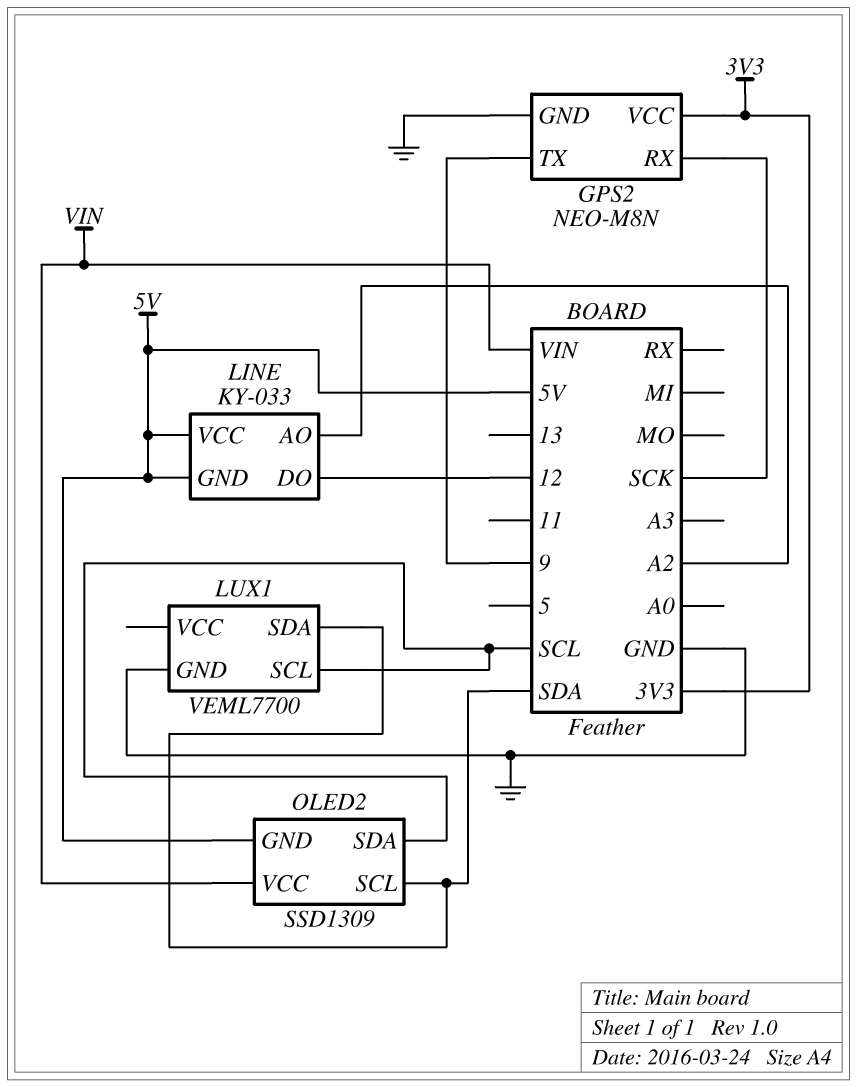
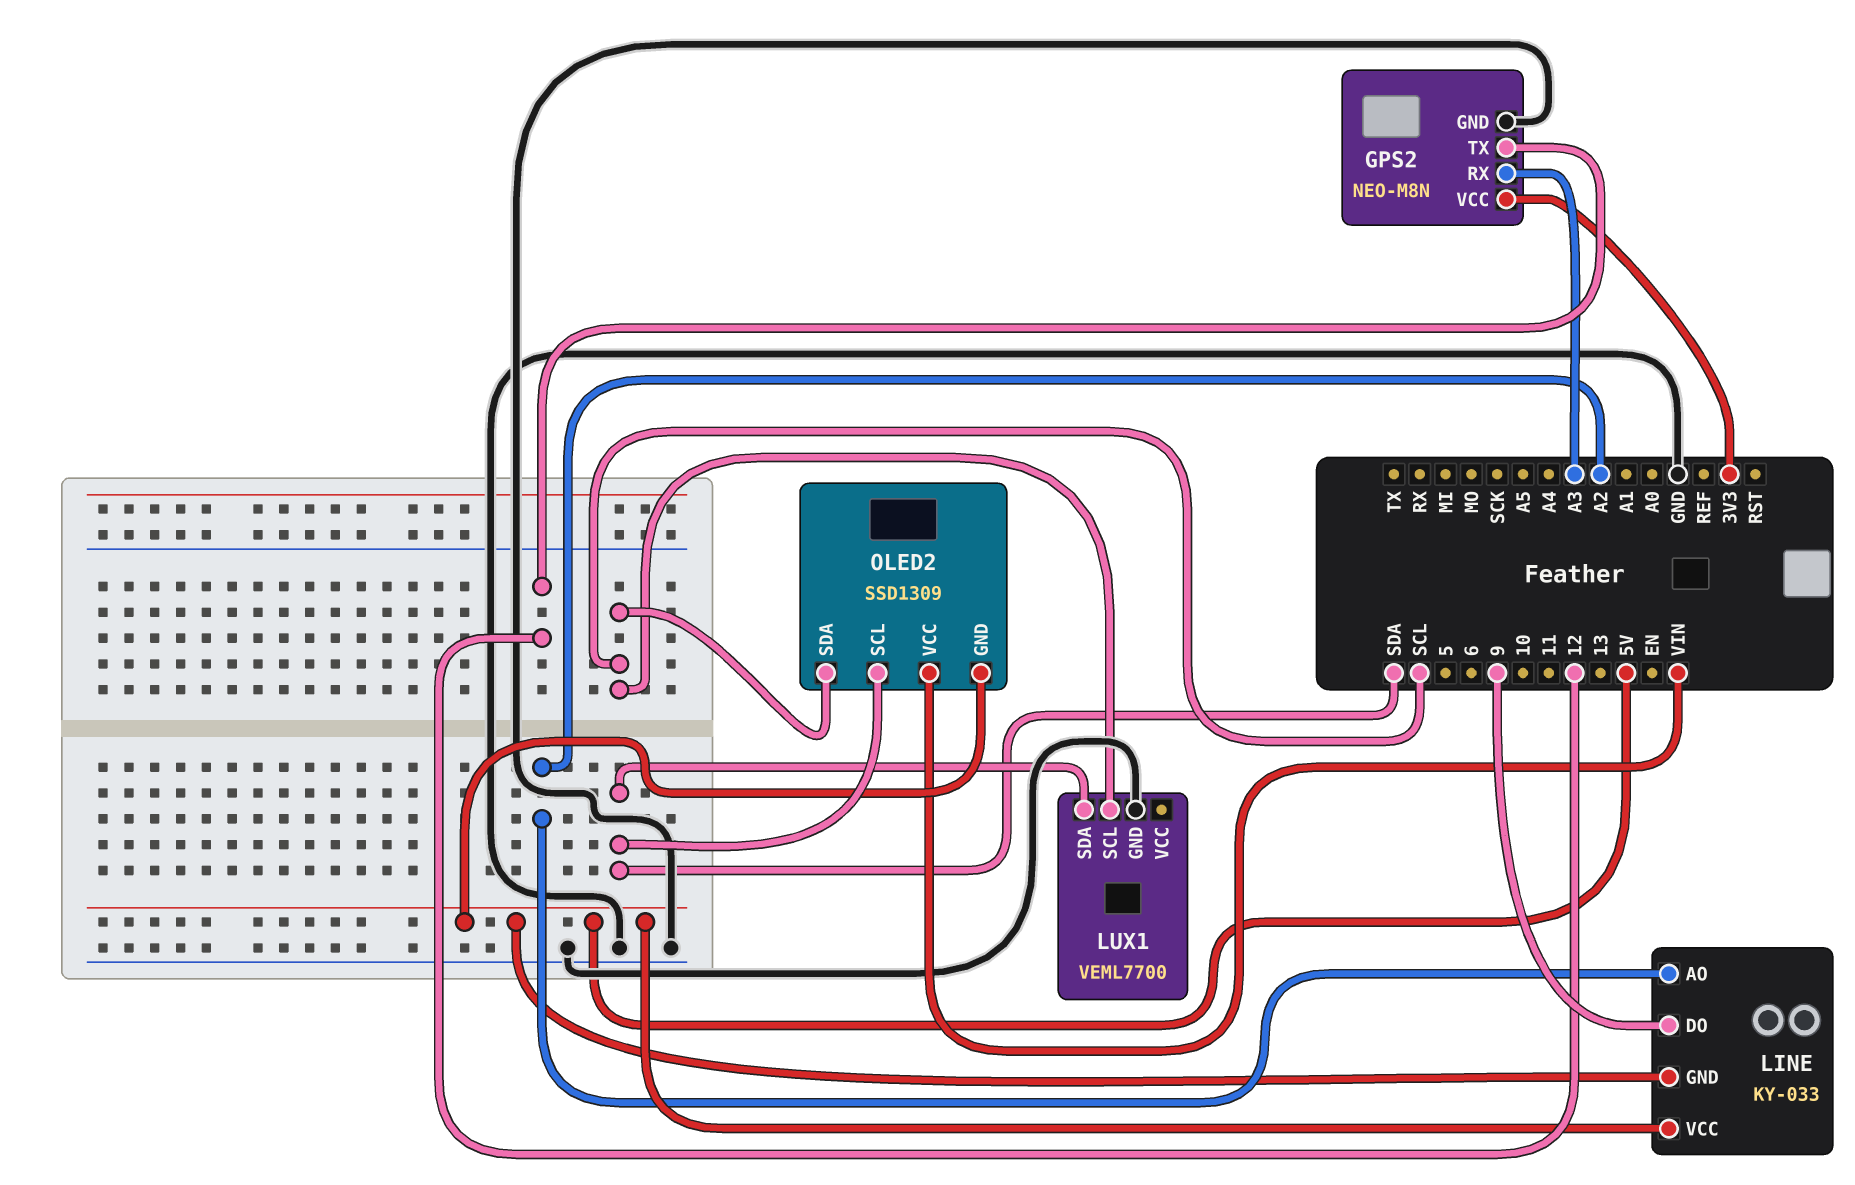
GPS2 pin RX: SCK -> A3
GPS2 pin TX: 9 -> 12
LINE pin DO: 12 -> 9

